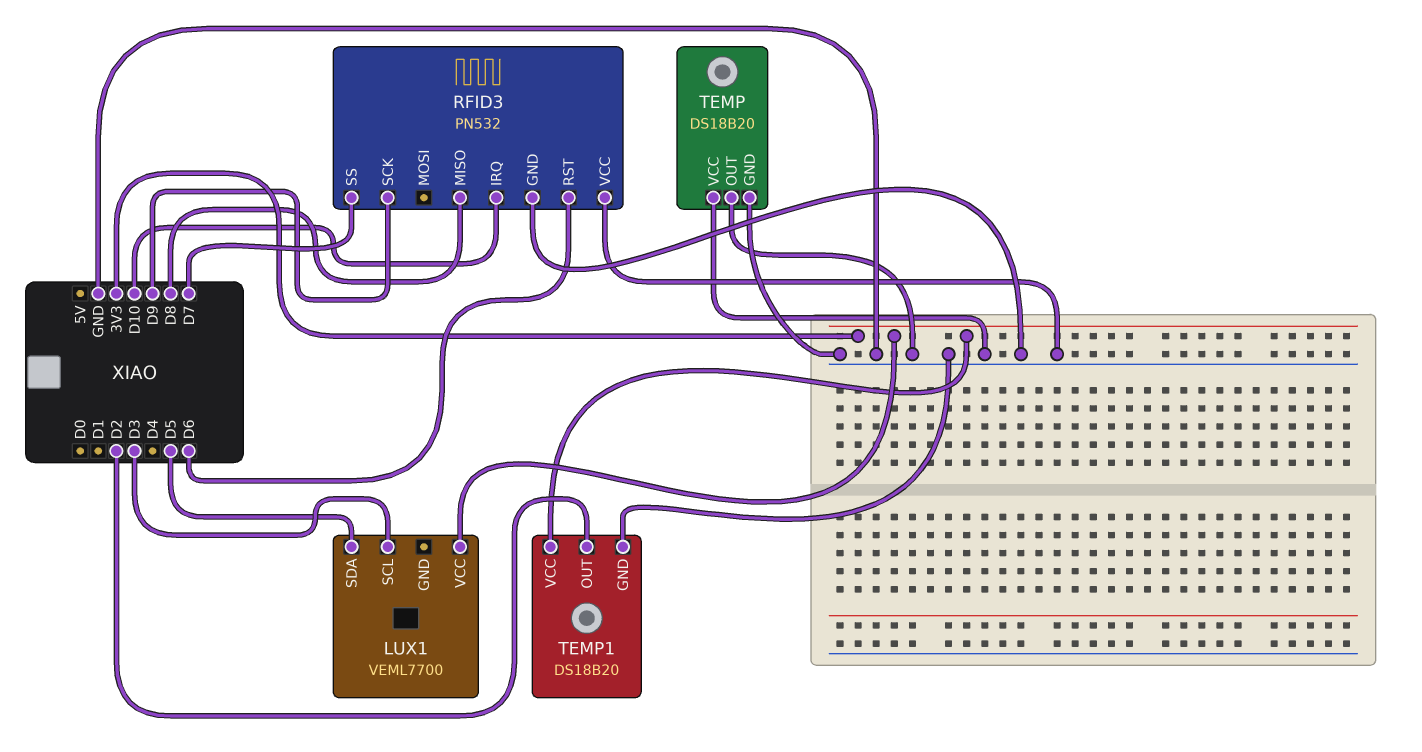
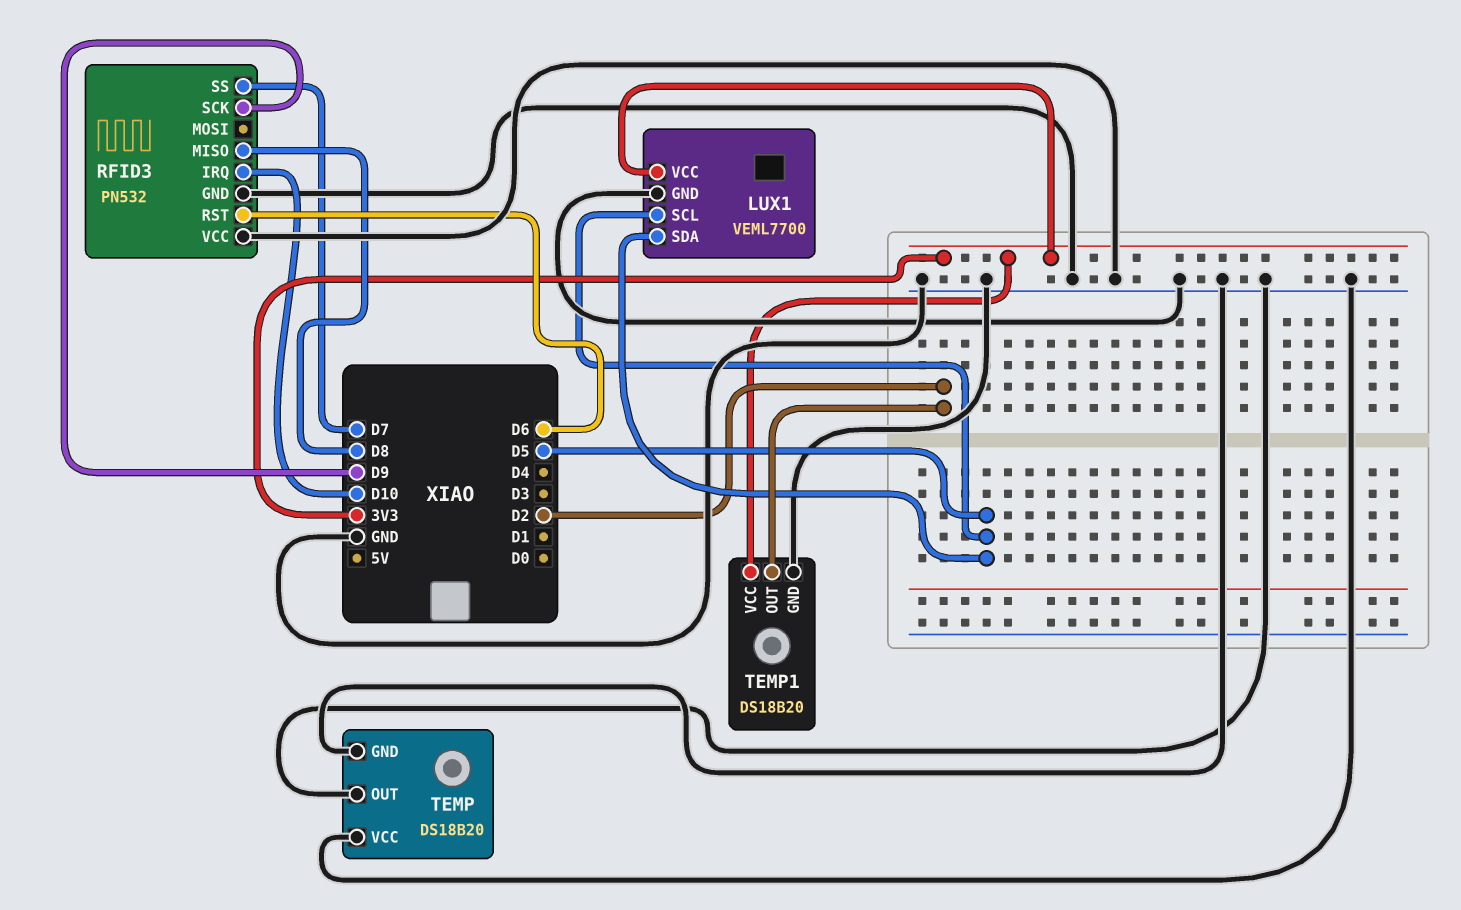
LUX1 pin GND: none -> GND
LUX1 pin SCL: D3 -> D5

